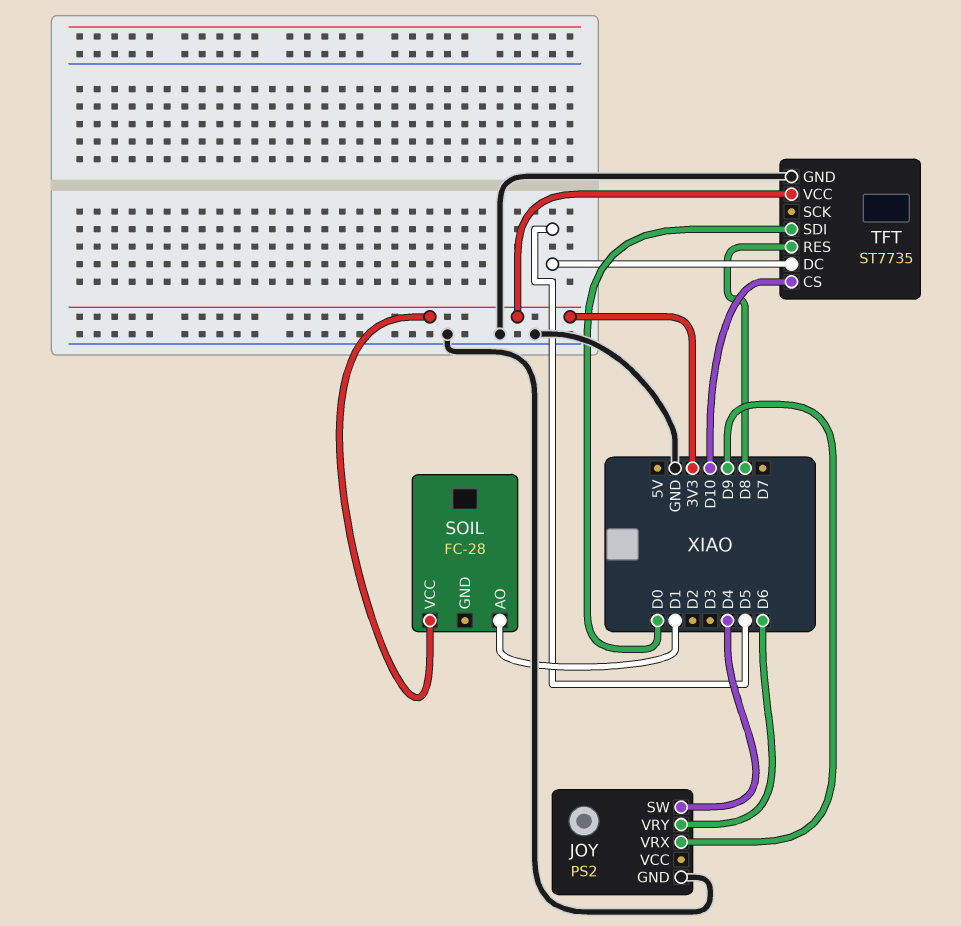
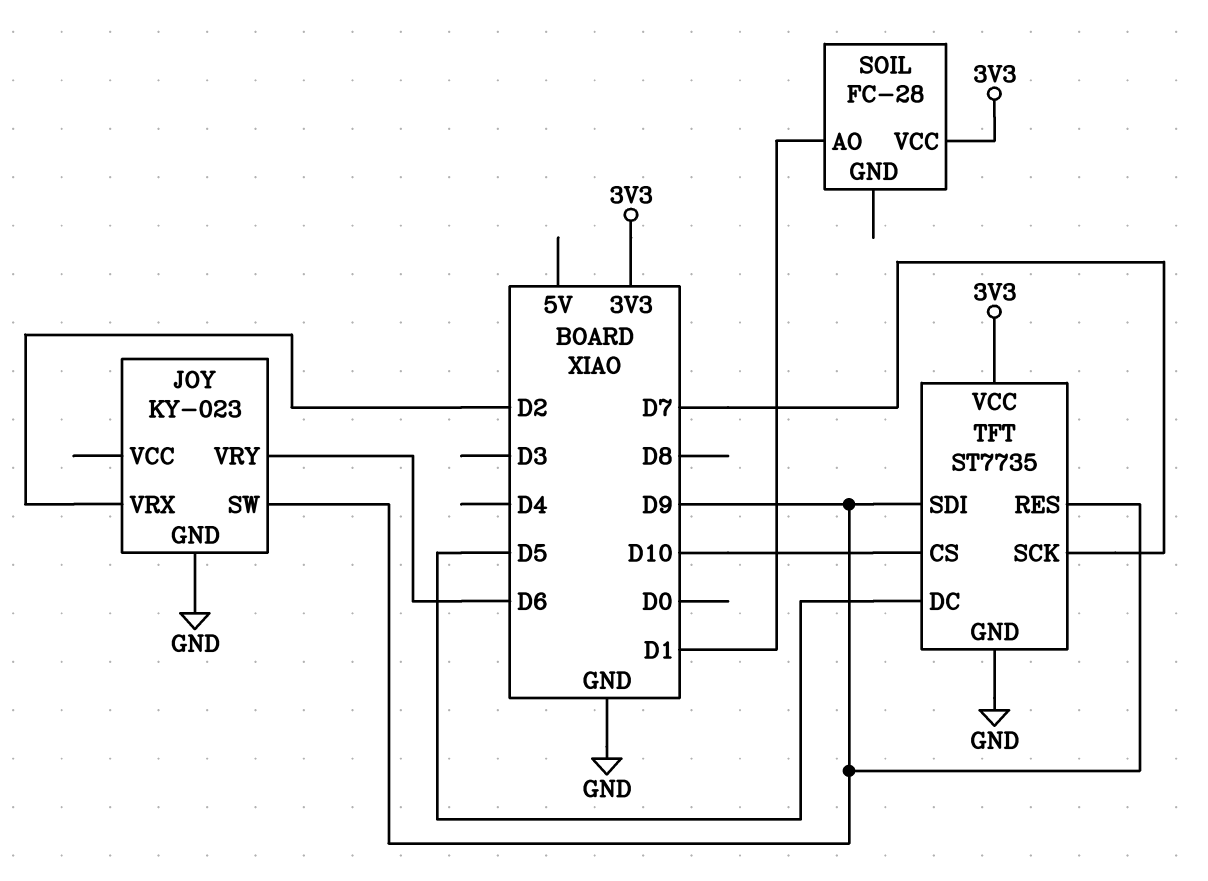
JOY: PS2 -> KY-023
JOY pin SW: D4 -> D9
JOY pin VRX: D9 -> D2
TFT pin RES: D8 -> D9
TFT pin SCK: none -> D7
TFT pin SDI: D0 -> D9

